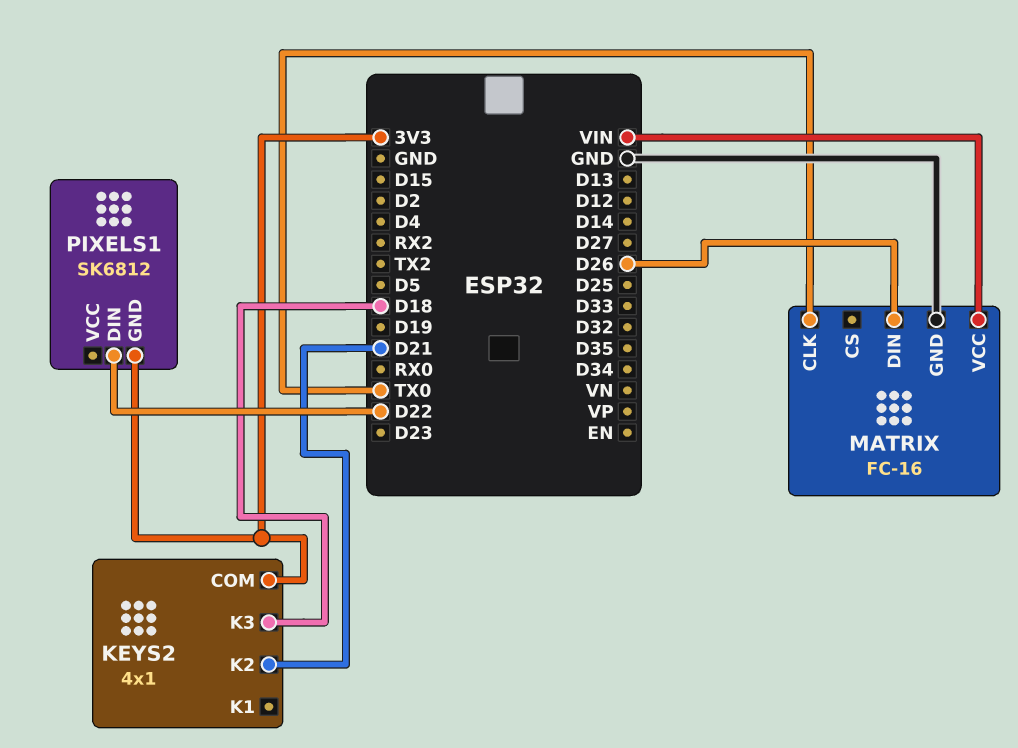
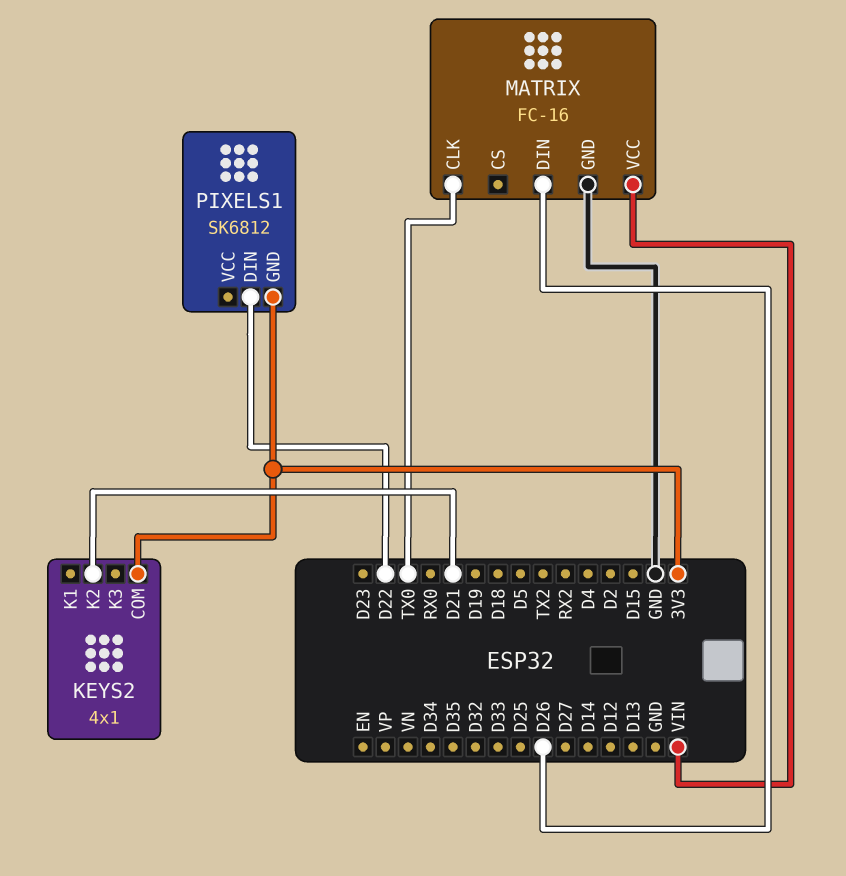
KEYS2 pin K3: D18 -> none

